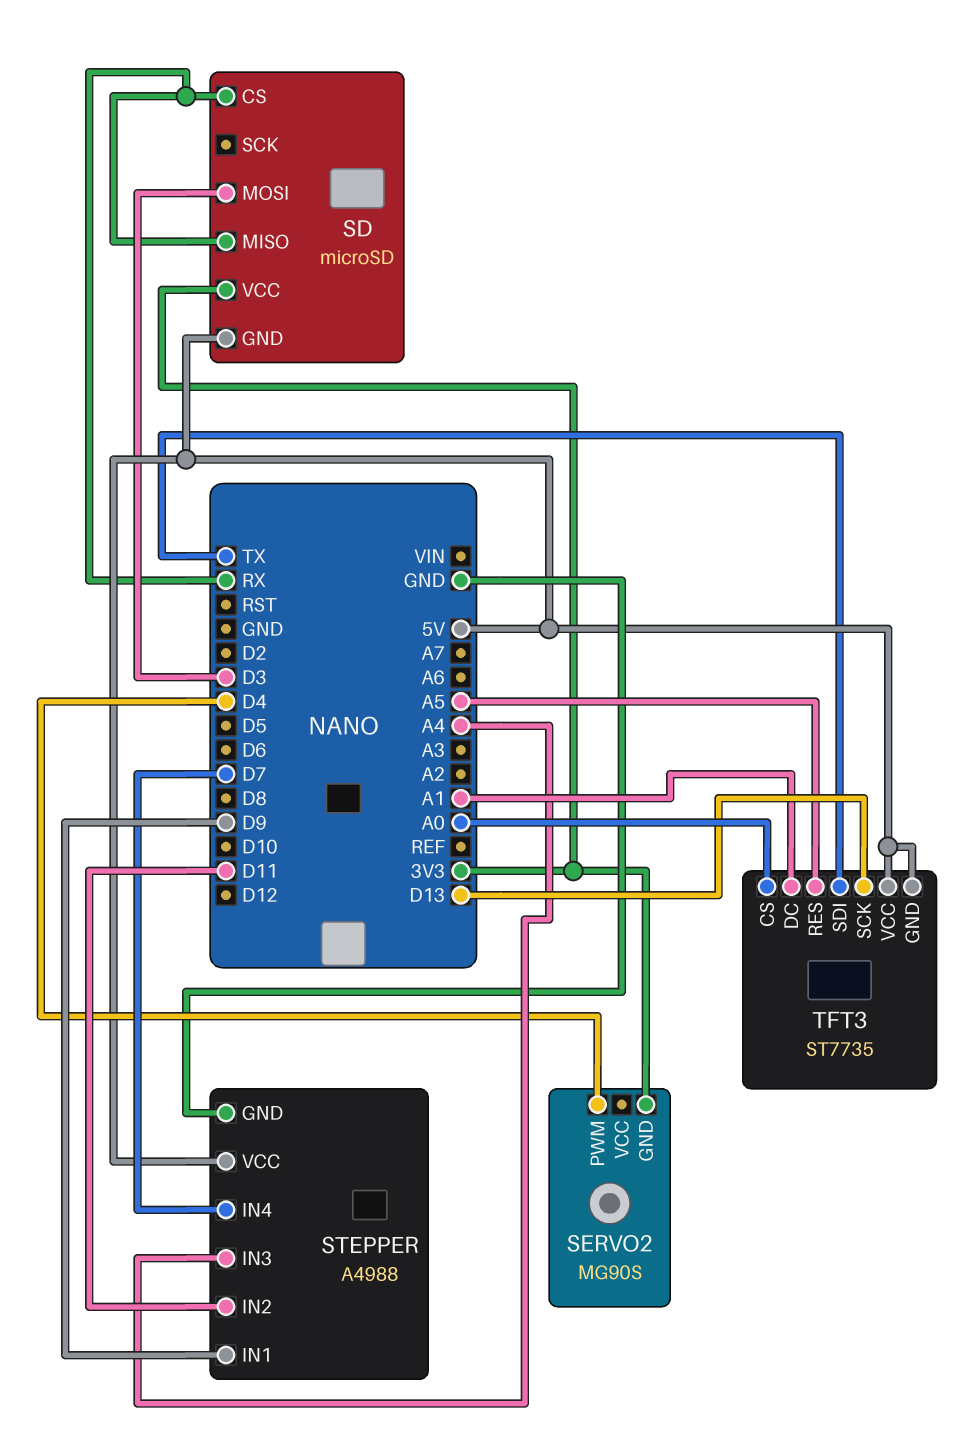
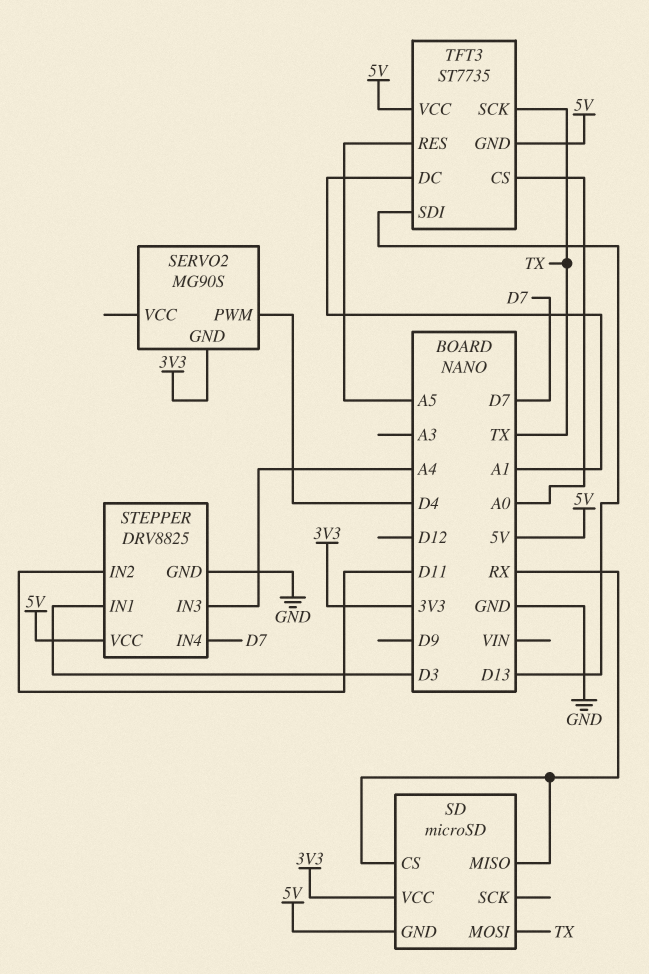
SD pin MOSI: D3 -> TX
STEPPER: A4988 -> DRV8825
STEPPER pin IN1: D9 -> D3
TFT3 pin SCK: D13 -> TX
TFT3 pin SDI: TX -> D13

